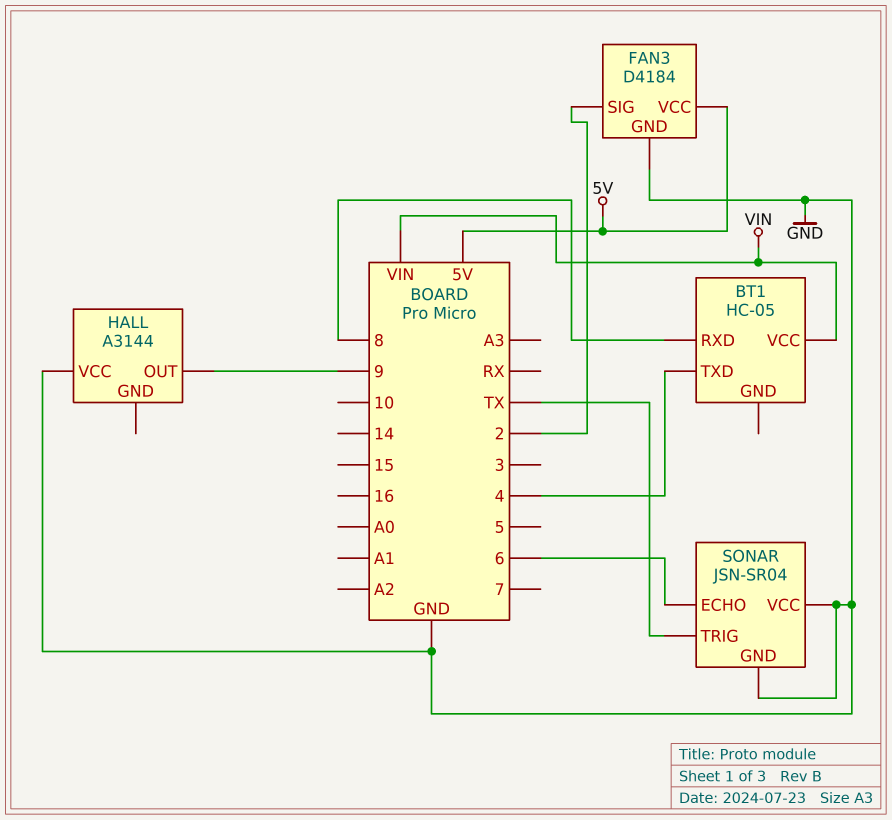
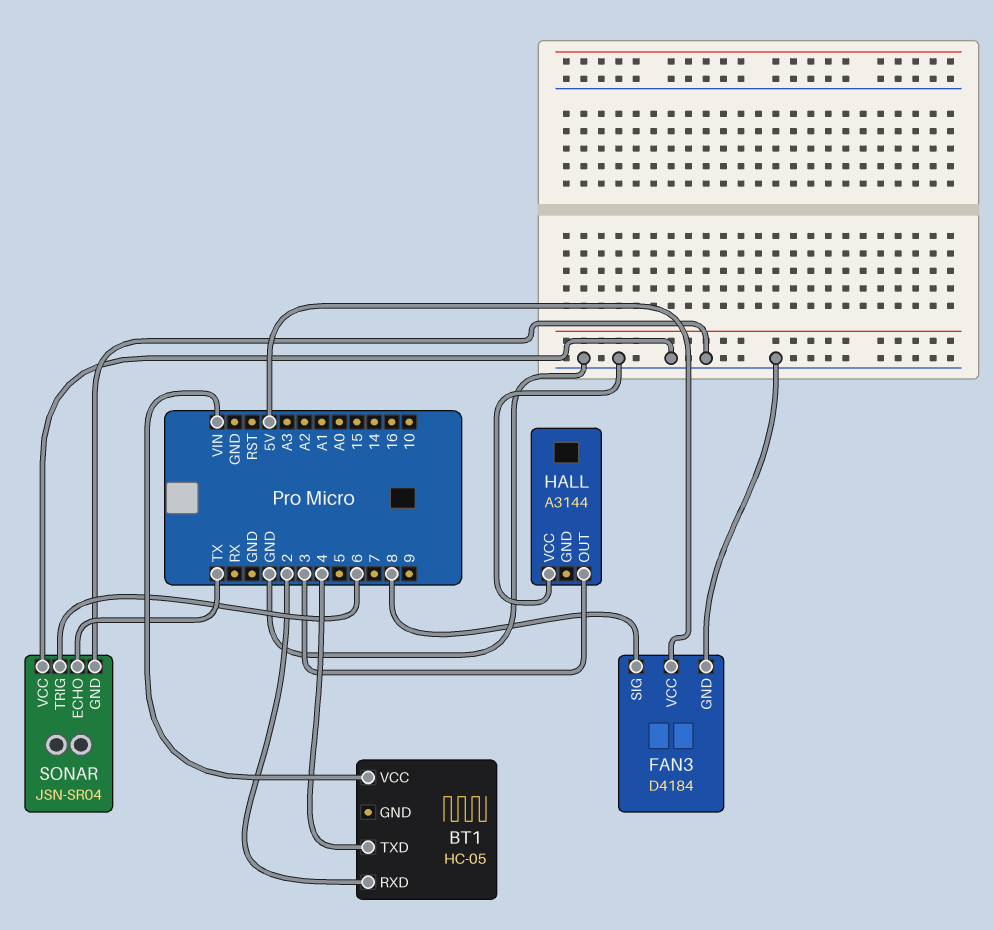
BT1 pin RXD: 8 -> 2
FAN3 pin SIG: 2 -> 8
HALL pin OUT: 9 -> 3
SONAR pin ECHO: 6 -> TX
SONAR pin TRIG: TX -> 6

